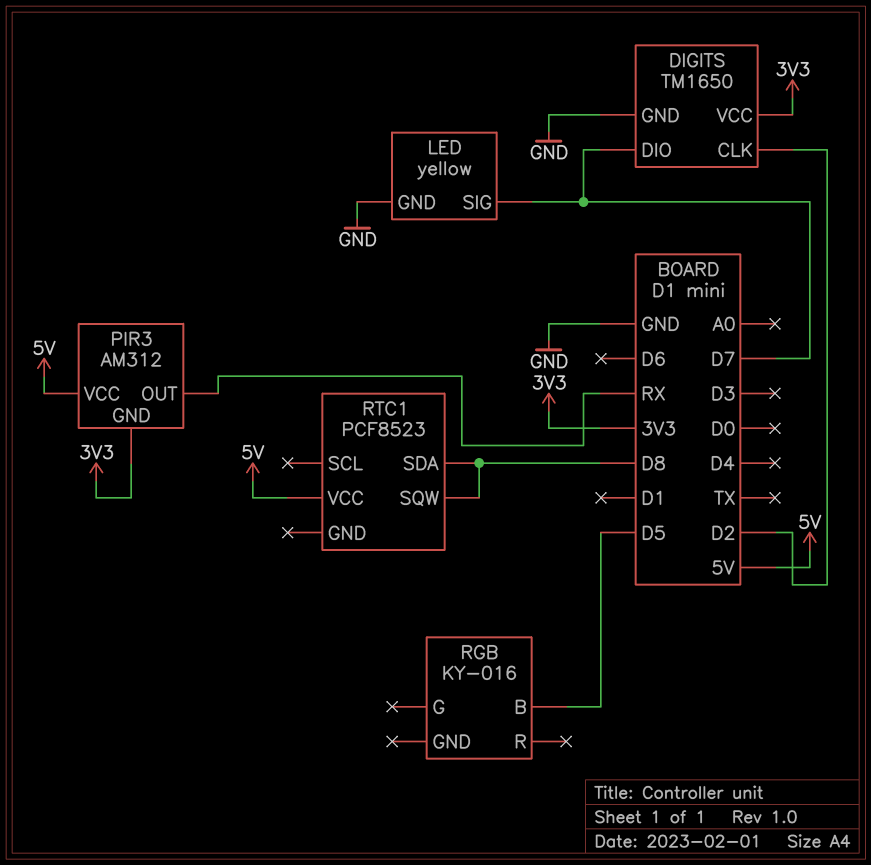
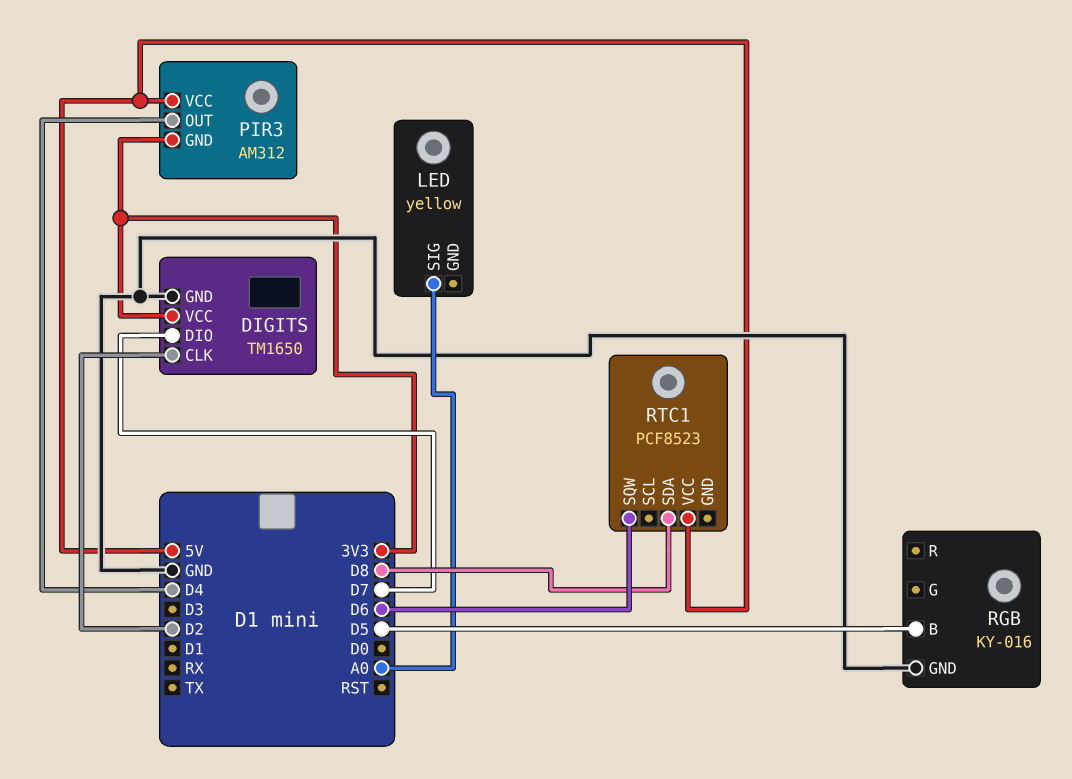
LED pin GND: GND -> none
LED pin SIG: D7 -> A0
PIR3 pin OUT: RX -> D4
RGB pin GND: none -> GND
RTC1 pin SQW: D8 -> D6

